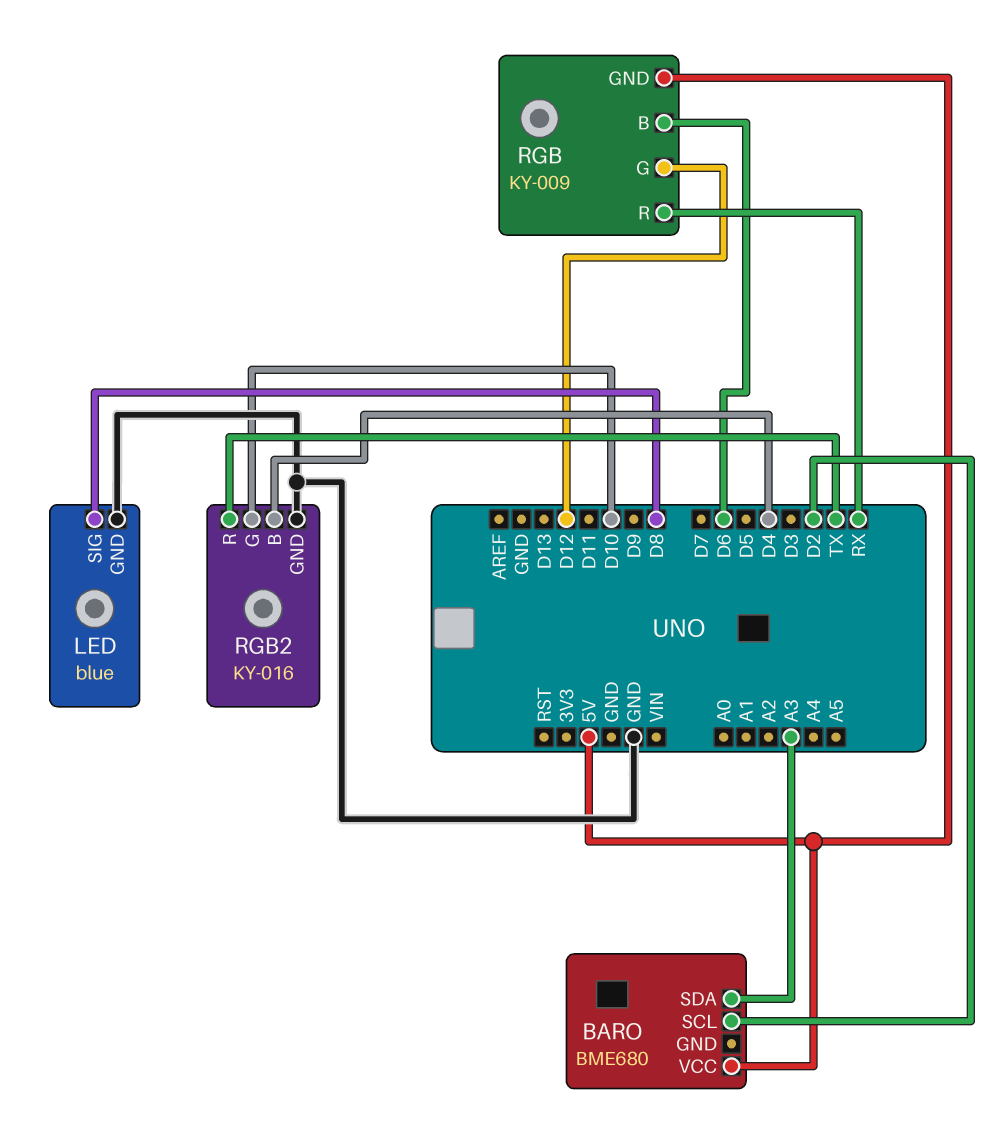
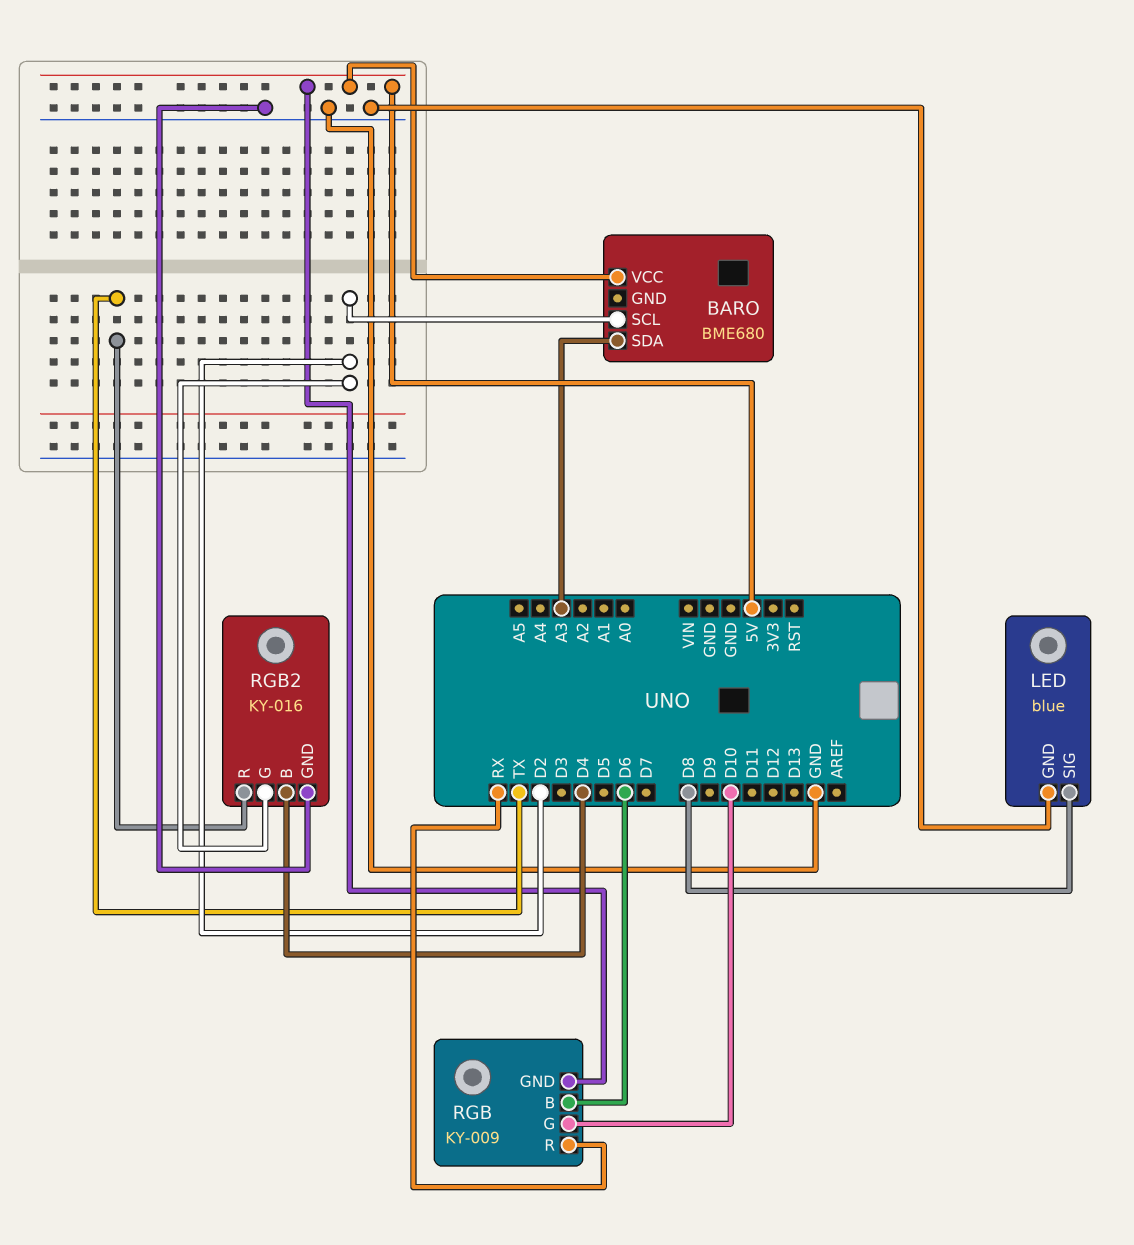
RGB pin G: D12 -> D10
RGB2 pin G: D10 -> D2

